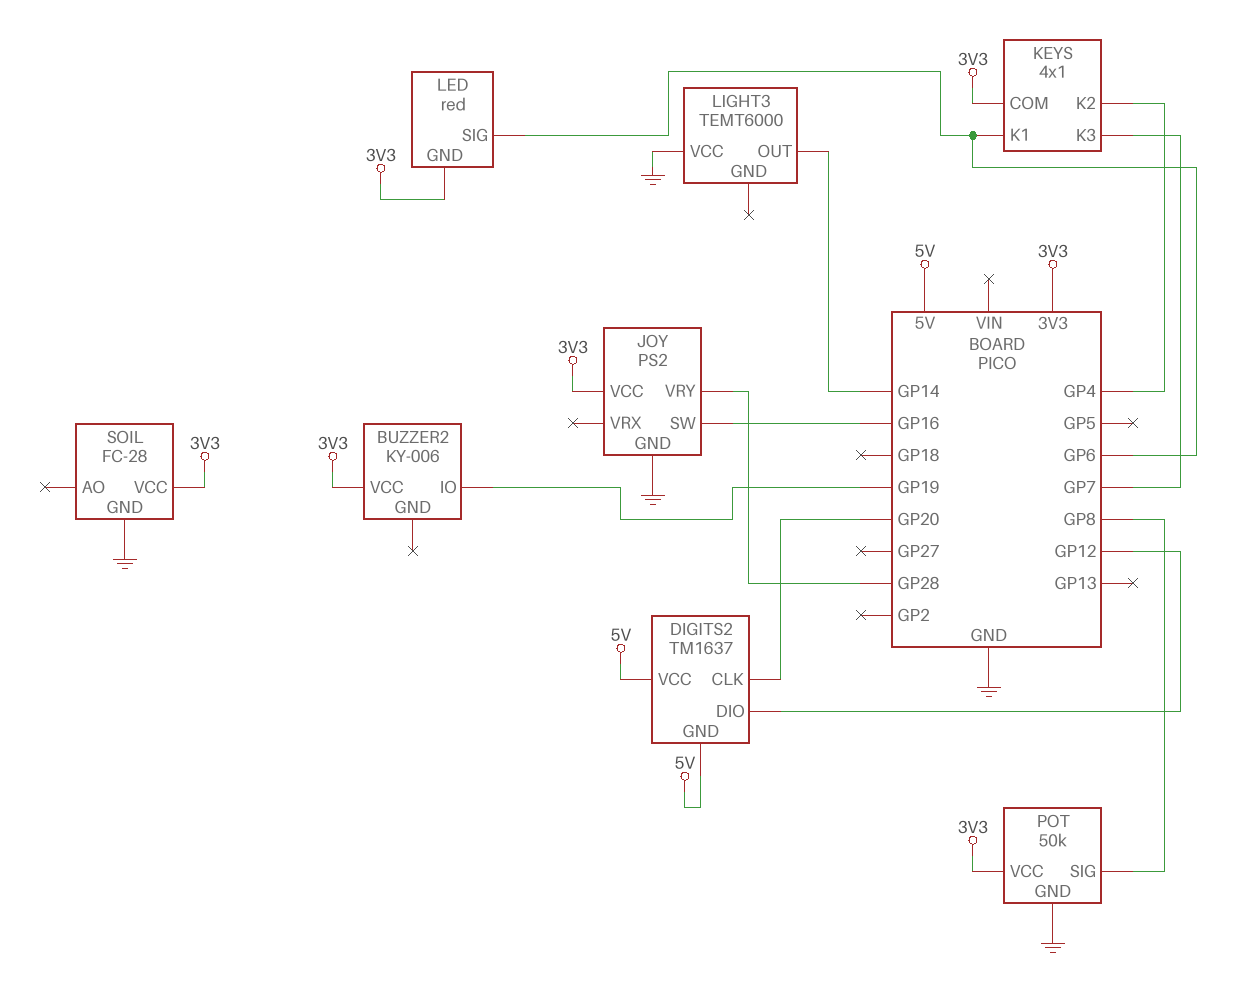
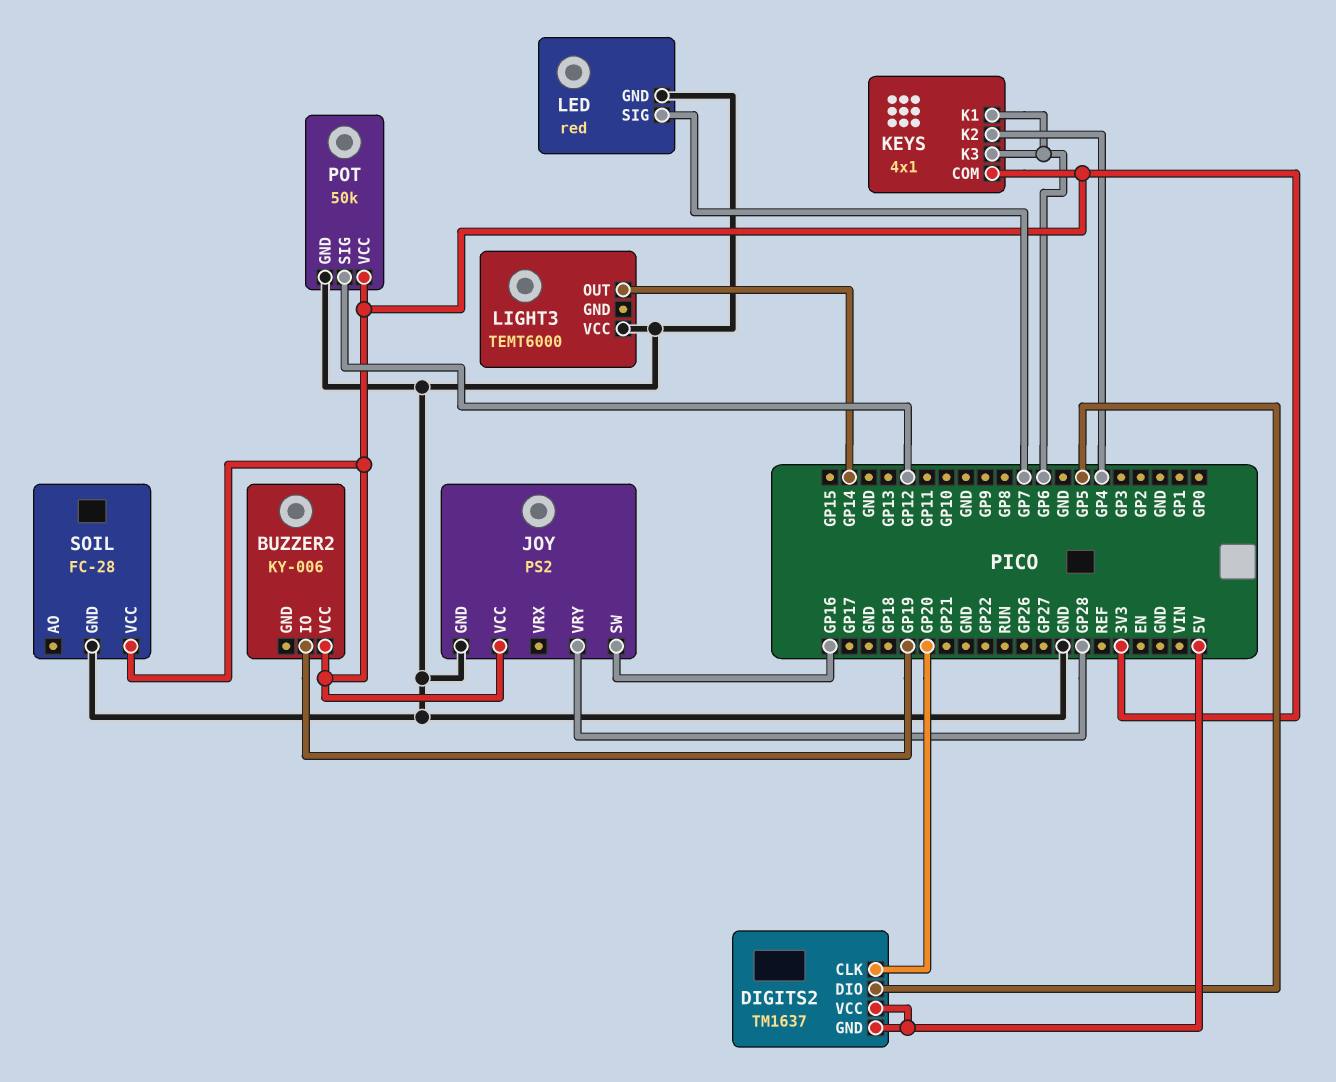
DIGITS2 pin DIO: GP12 -> GP5
KEYS pin K3: GP7 -> GP6
LED pin GND: 3V3 -> GND
LED pin SIG: GP6 -> GP7
POT pin SIG: GP8 -> GP12

